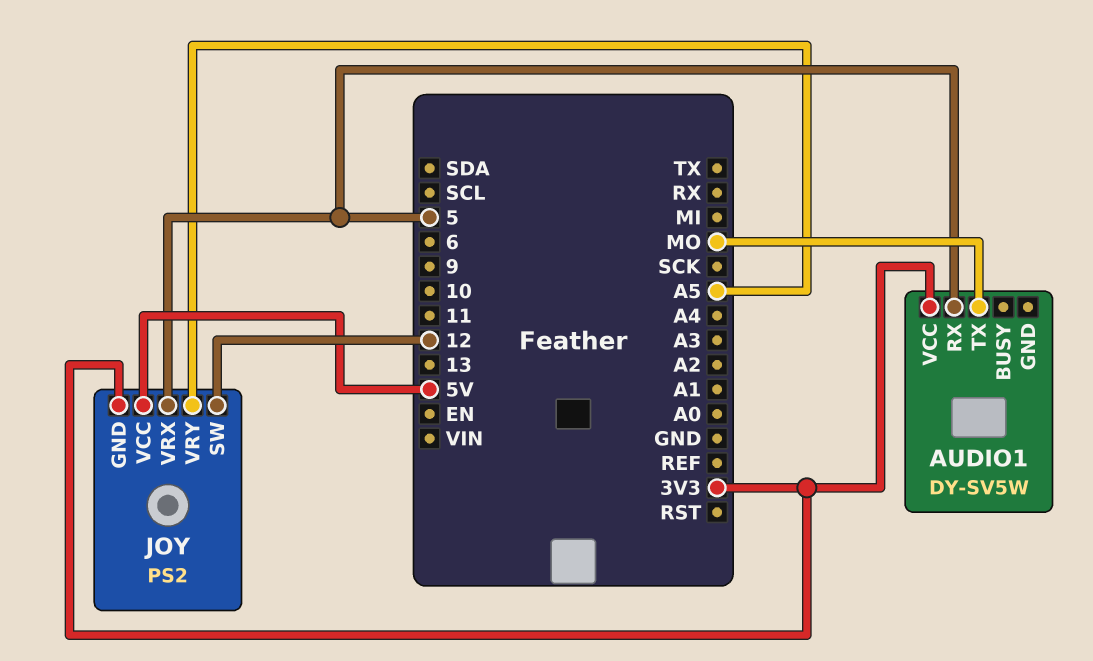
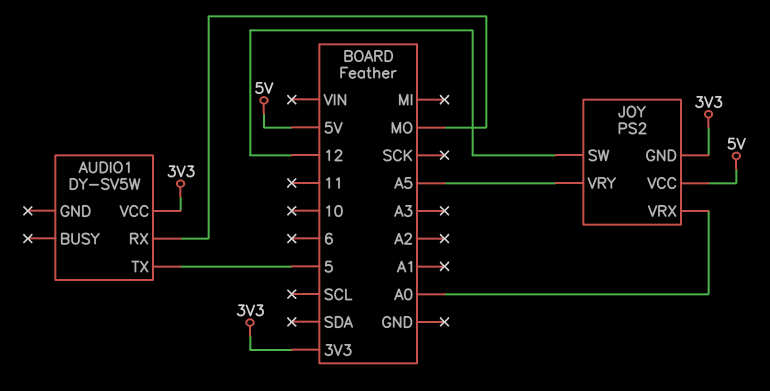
AUDIO1 pin RX: 5 -> MO
AUDIO1 pin TX: MO -> 5
JOY pin VRX: 5 -> A0

